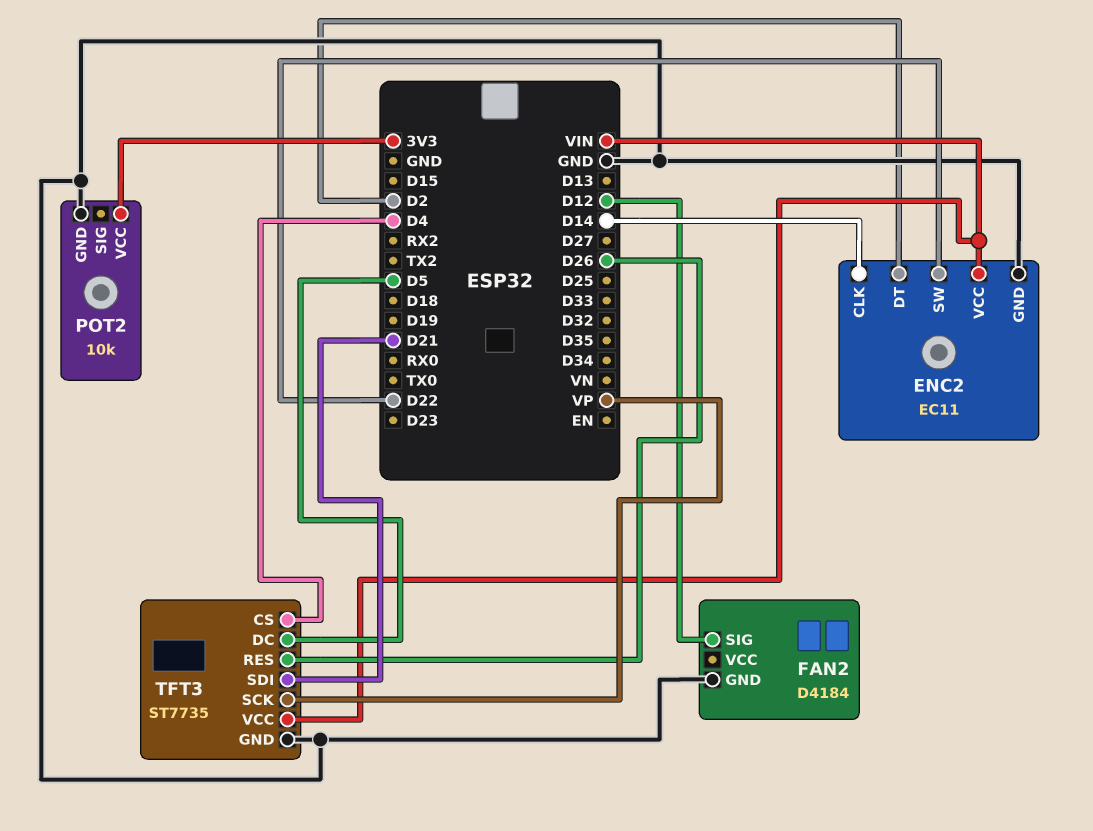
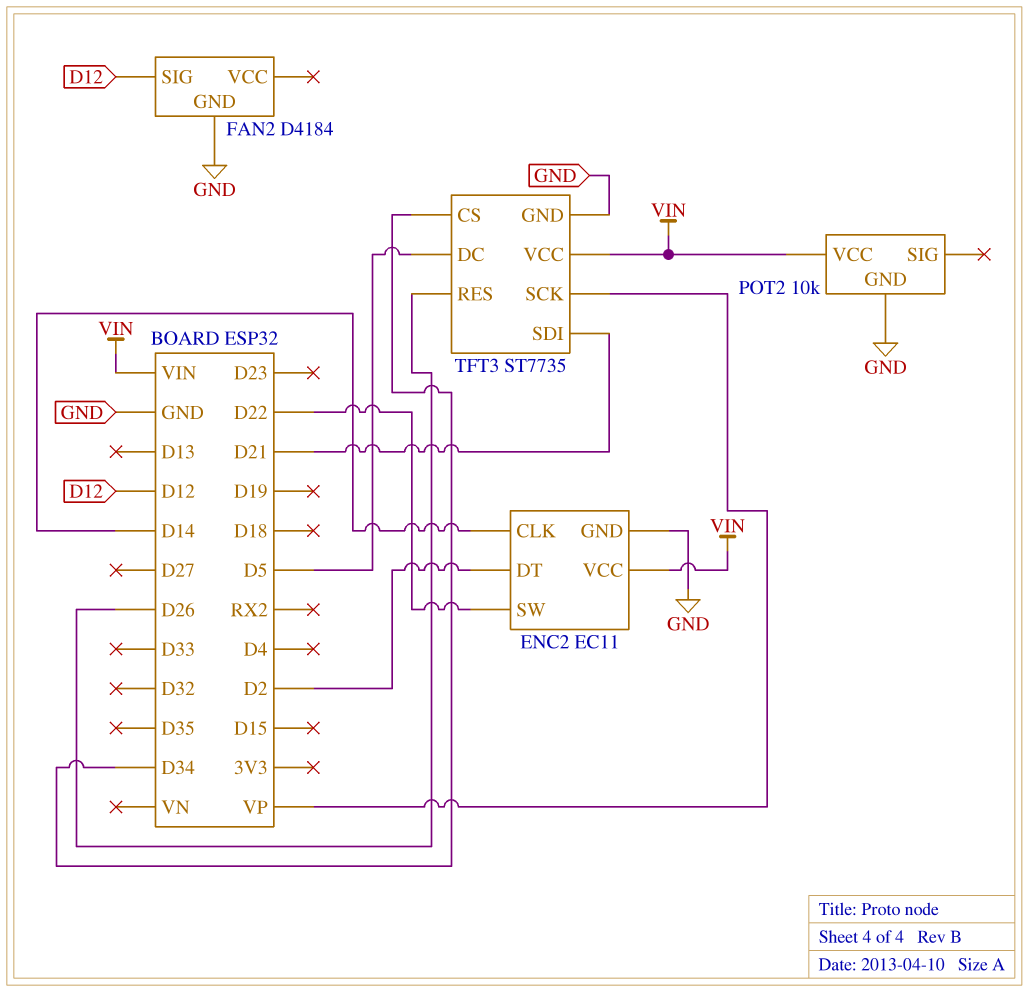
POT2 pin VCC: 3V3 -> VIN
TFT3 pin CS: D4 -> D34

